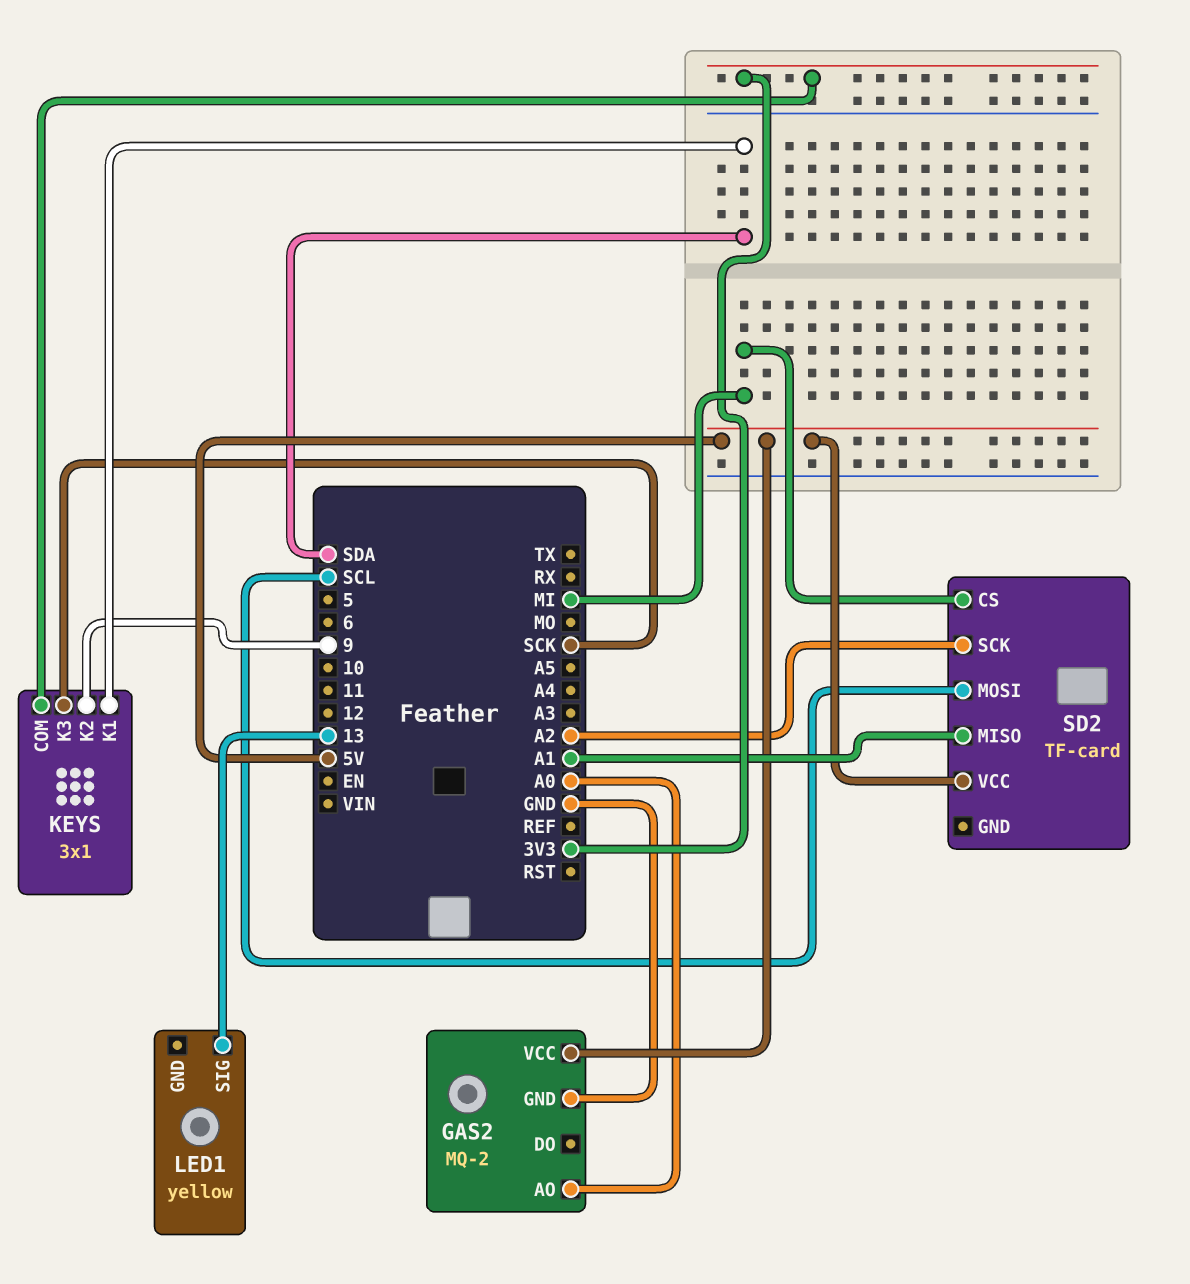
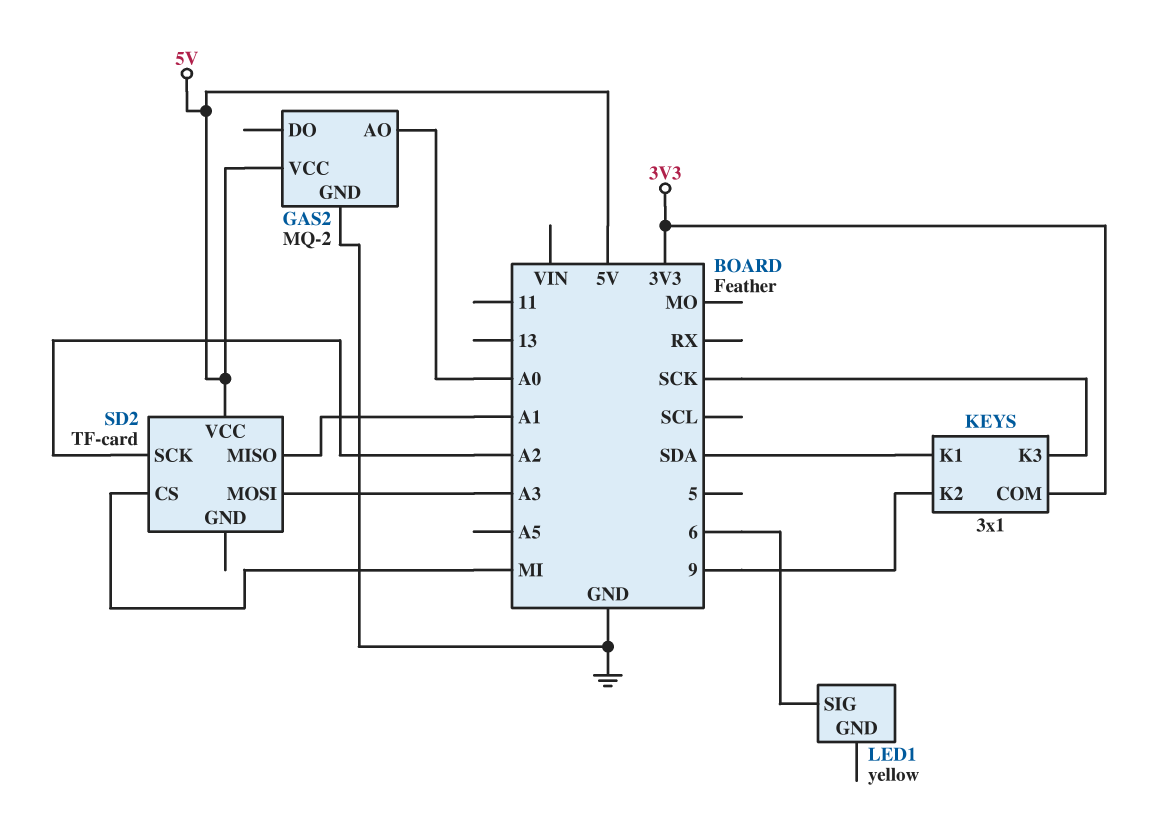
LED1 pin SIG: 13 -> 6
SD2 pin MOSI: SCL -> A3

